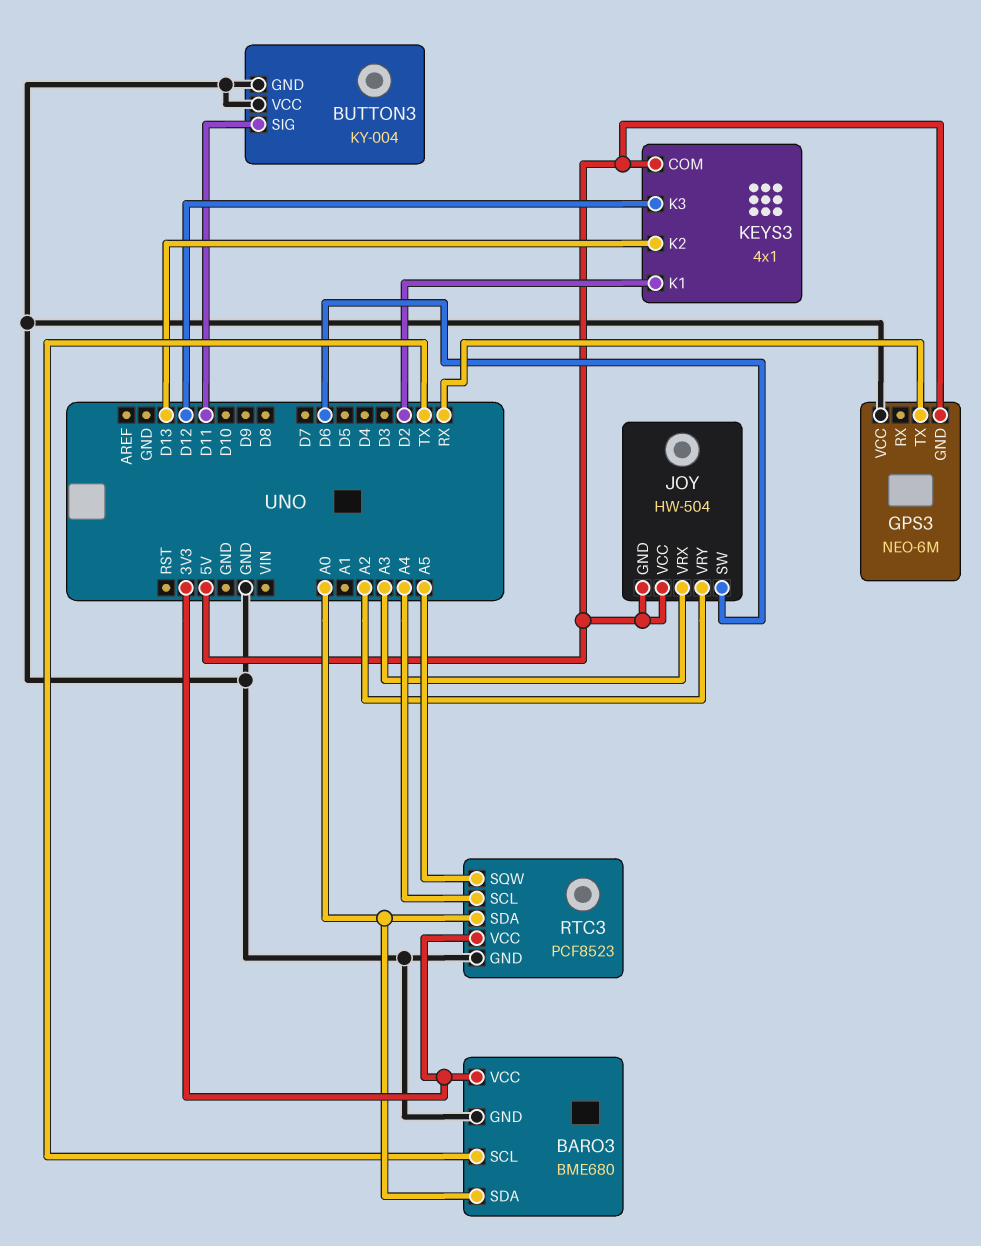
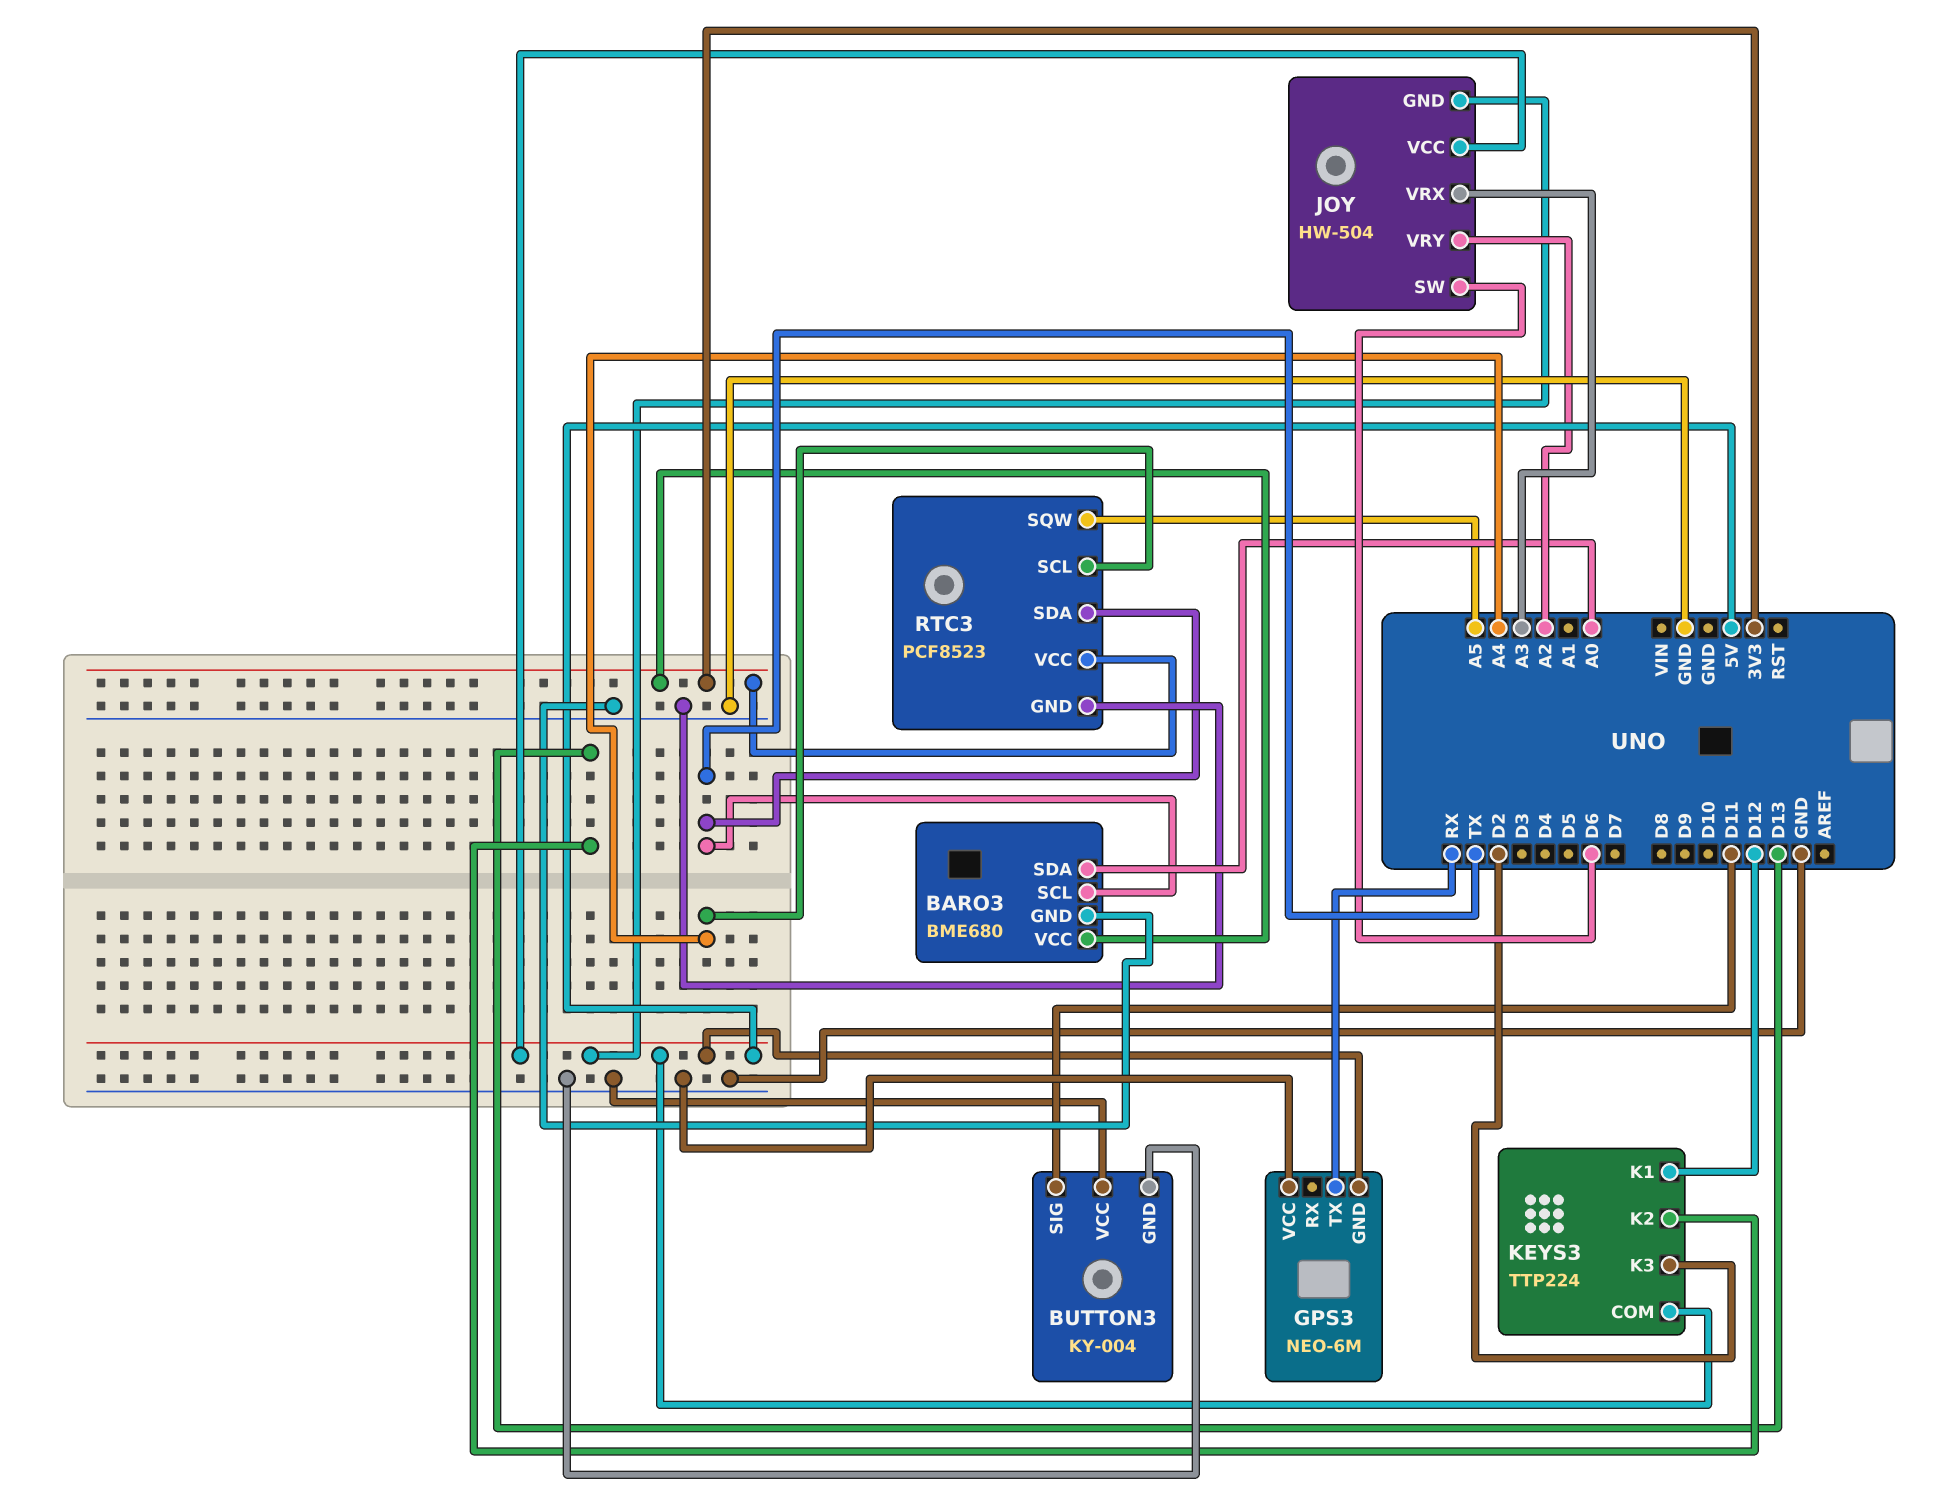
KEYS3: 4x1 -> TTP224
KEYS3 pin K1: D2 -> D12
KEYS3 pin K3: D12 -> D2
RTC3 pin SDA: A0 -> TX

